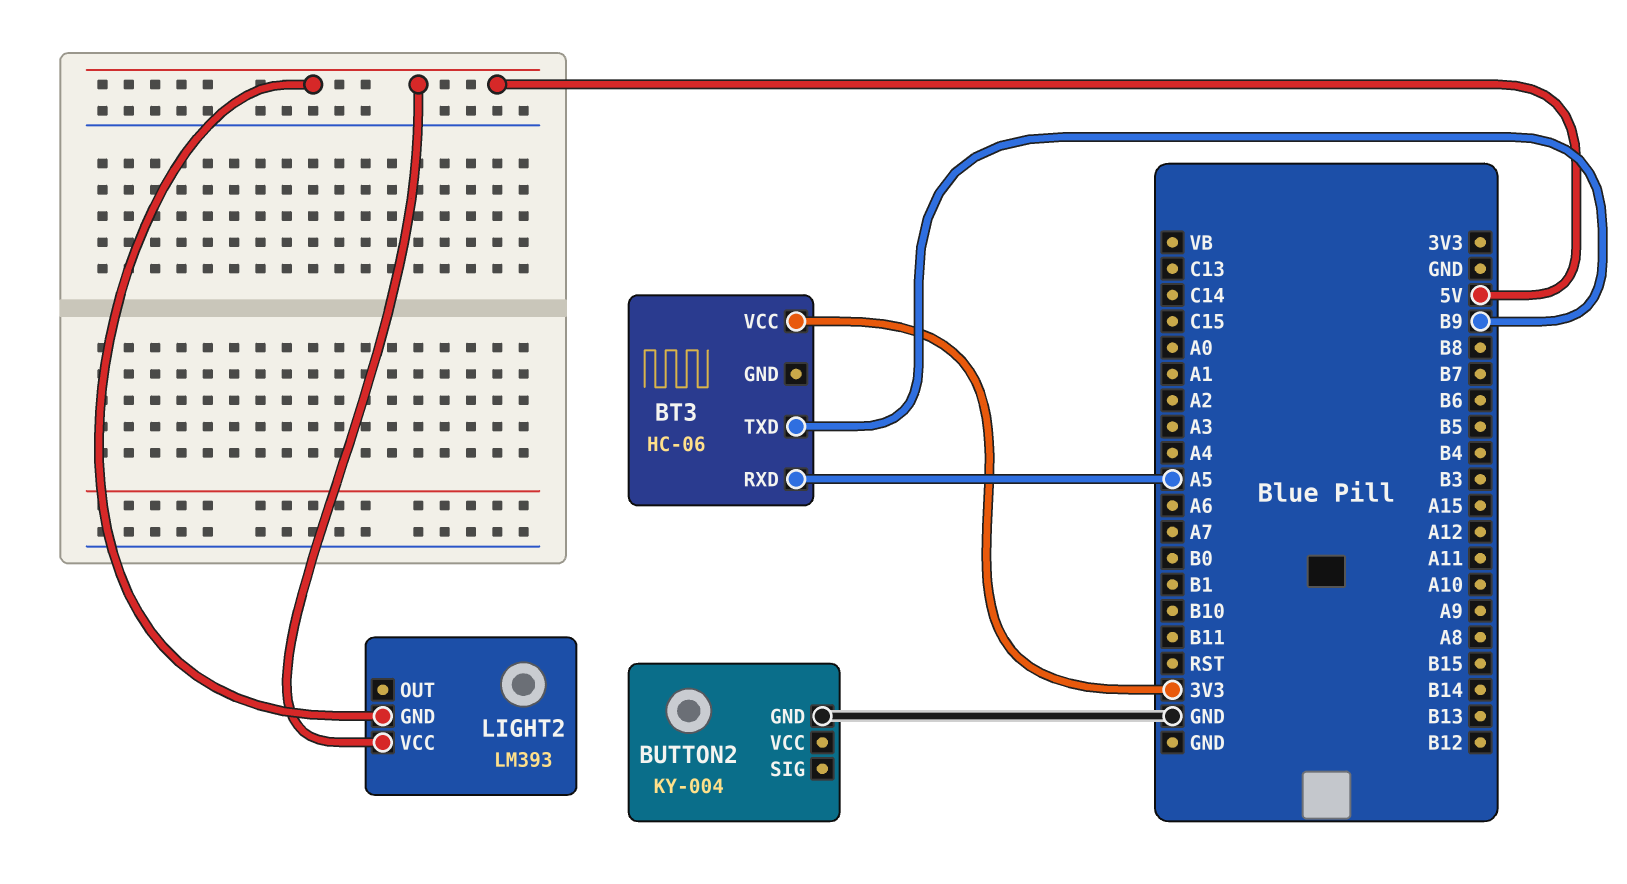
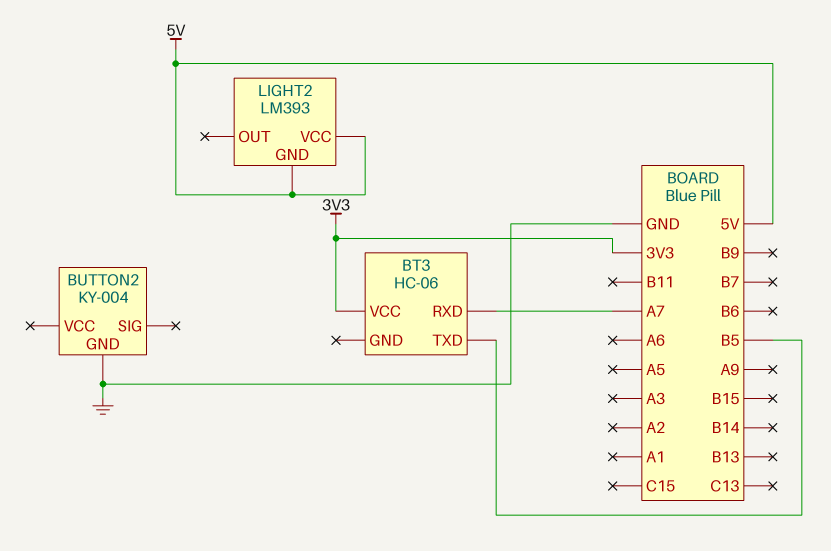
BT3 pin RXD: A5 -> A7
BT3 pin TXD: B9 -> B5

